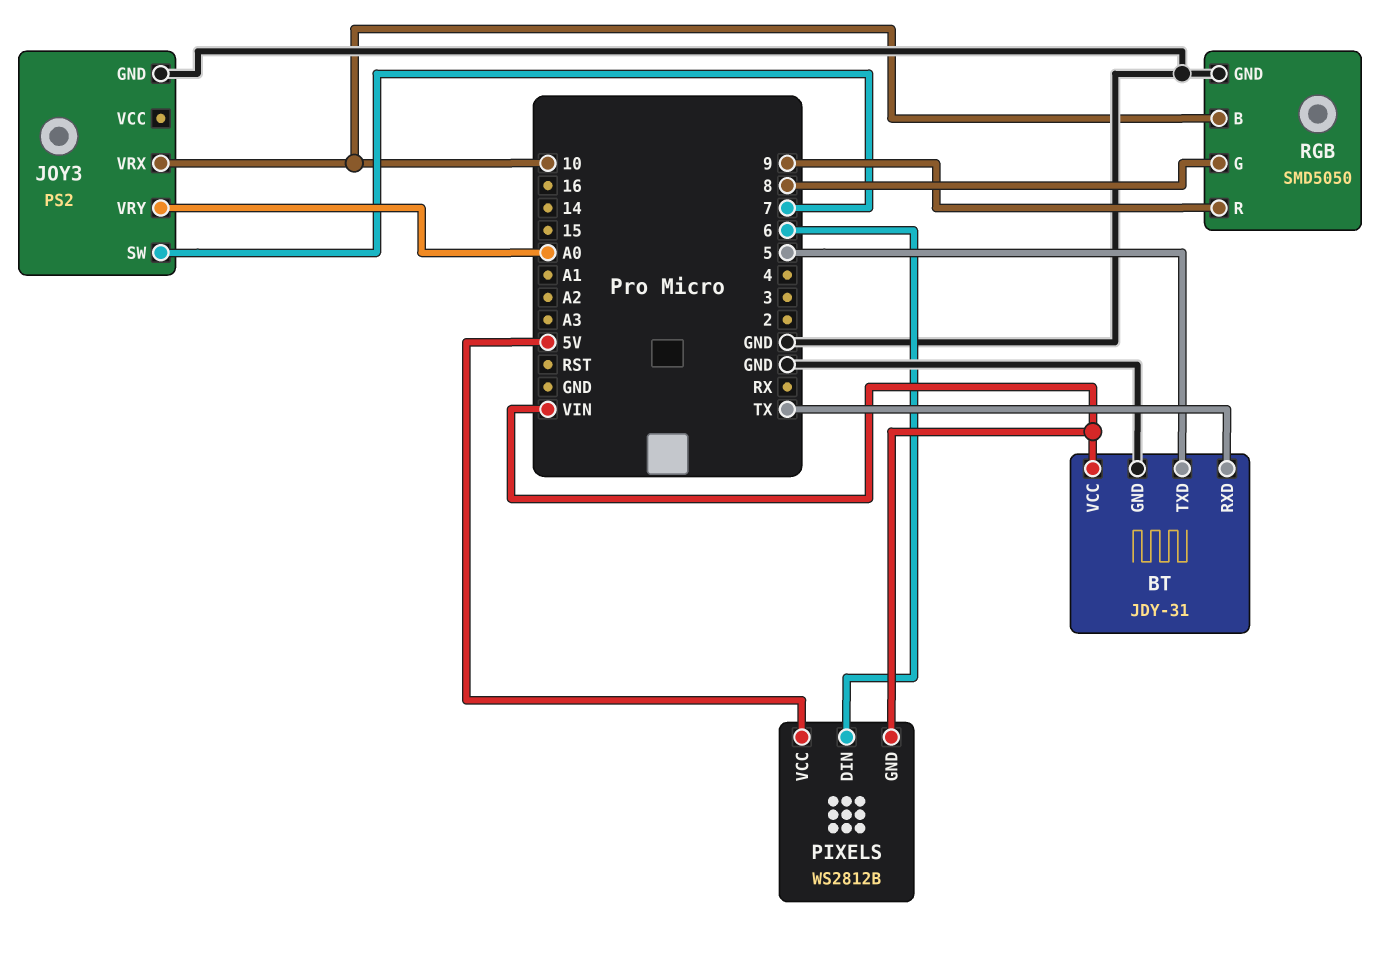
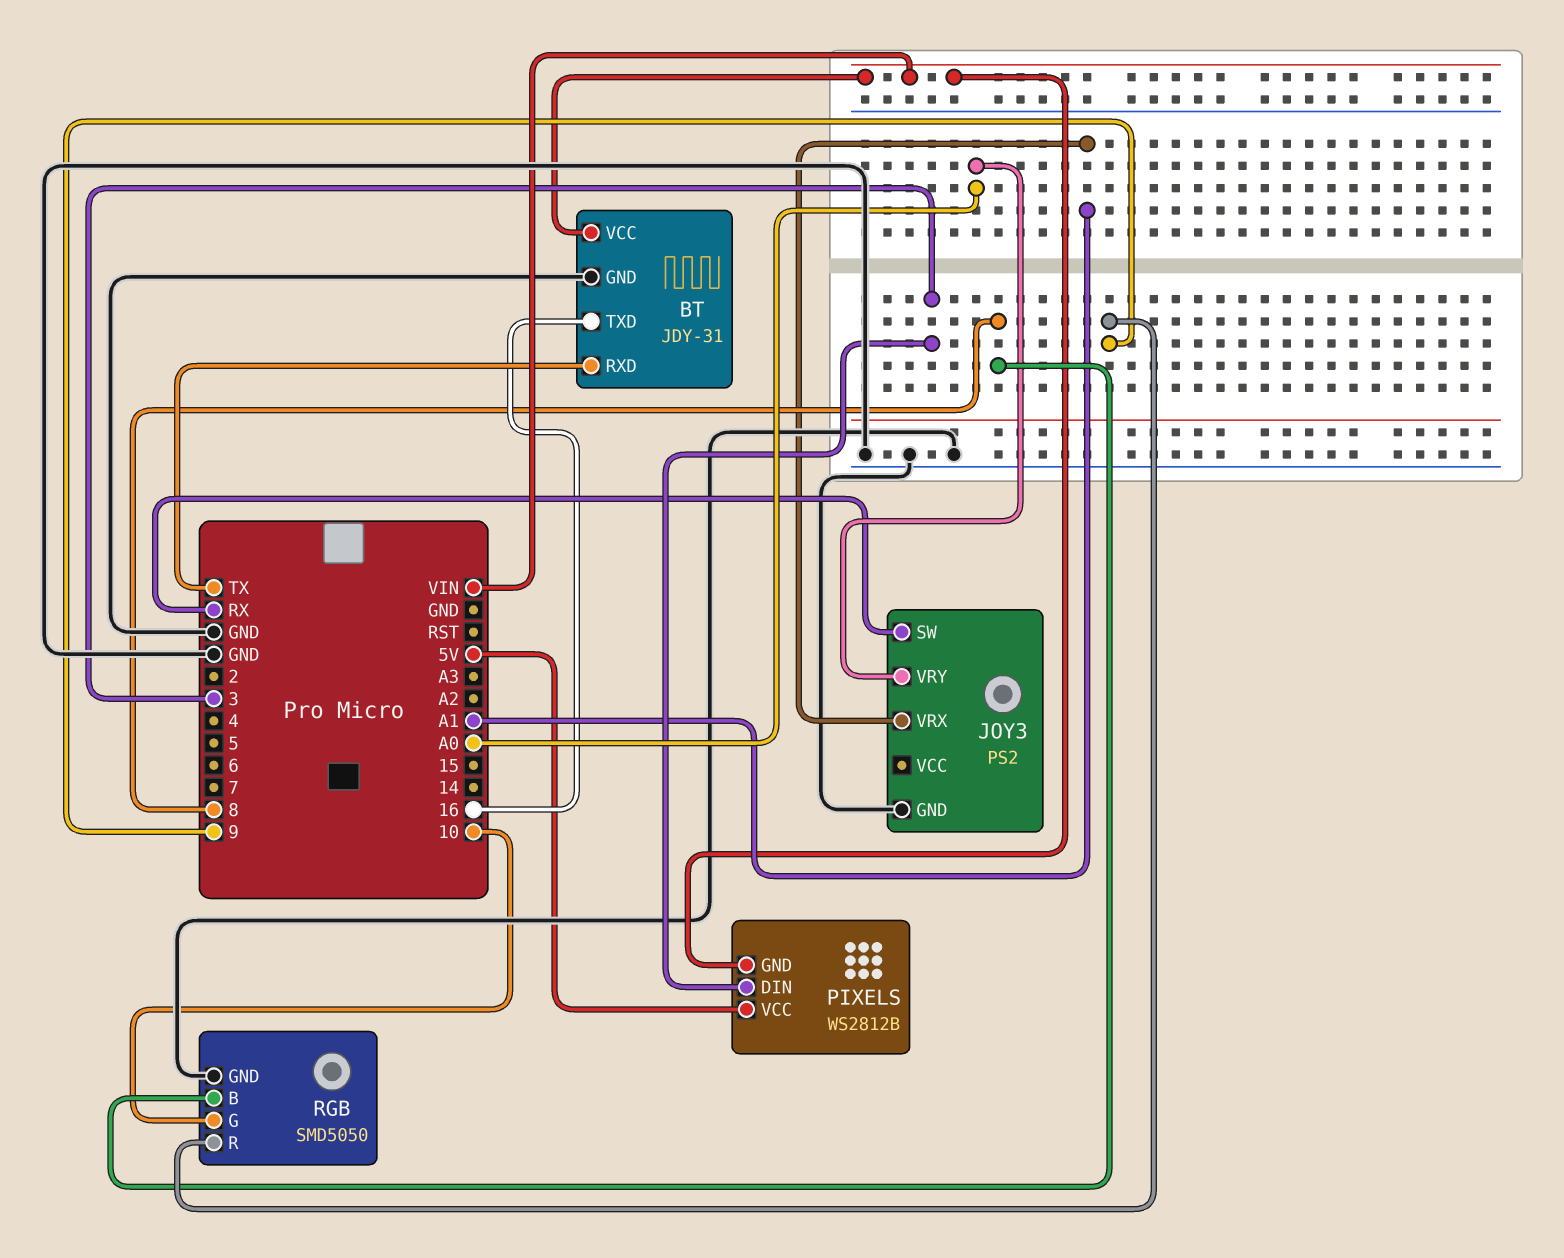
BT pin TXD: 5 -> 16
JOY3 pin SW: 7 -> RX
JOY3 pin VRX: 10 -> A1
PIXELS pin DIN: 6 -> 3
RGB pin B: 10 -> 8
RGB pin G: 8 -> 10

